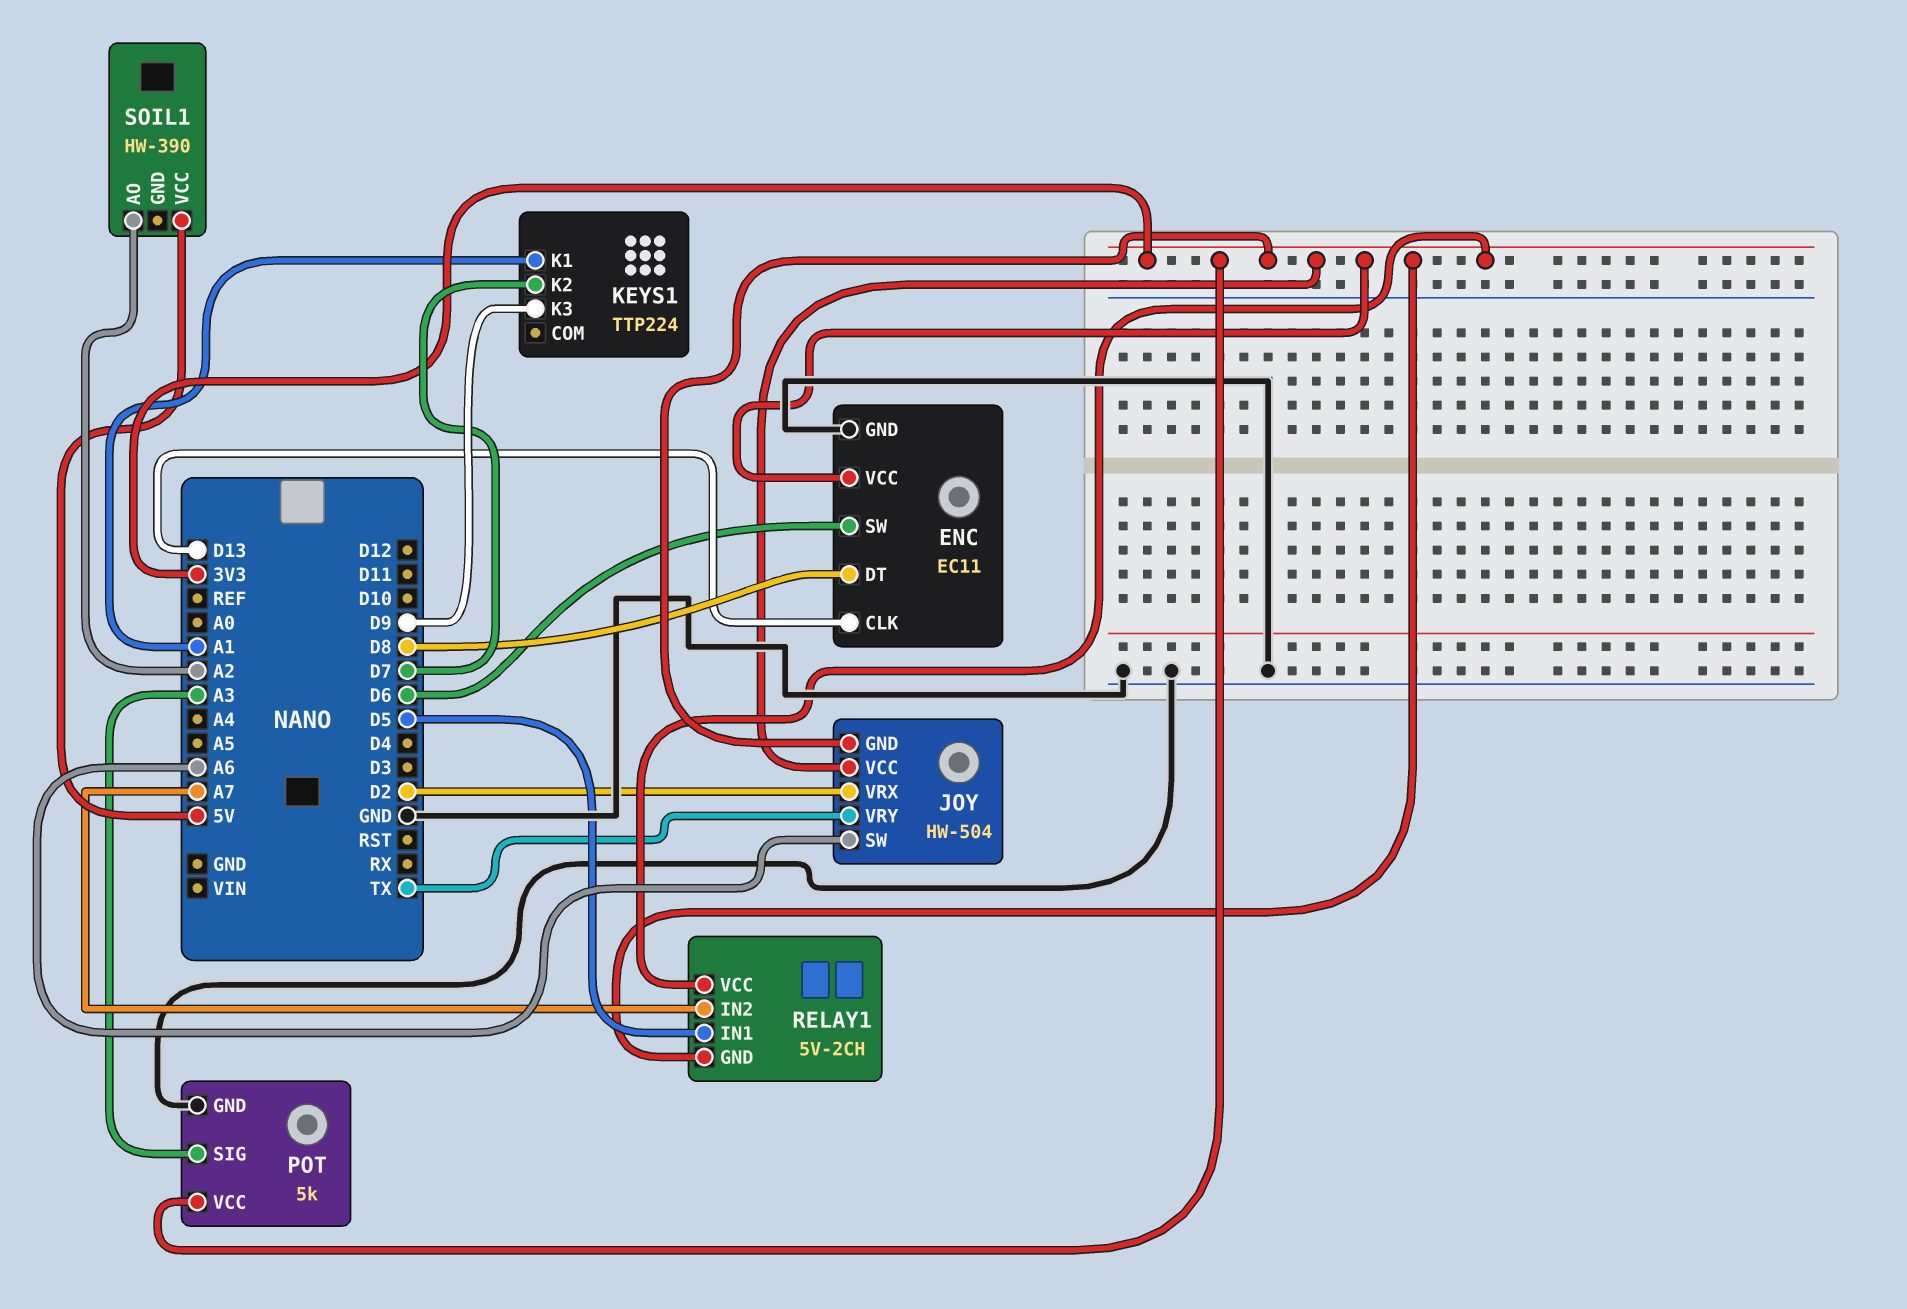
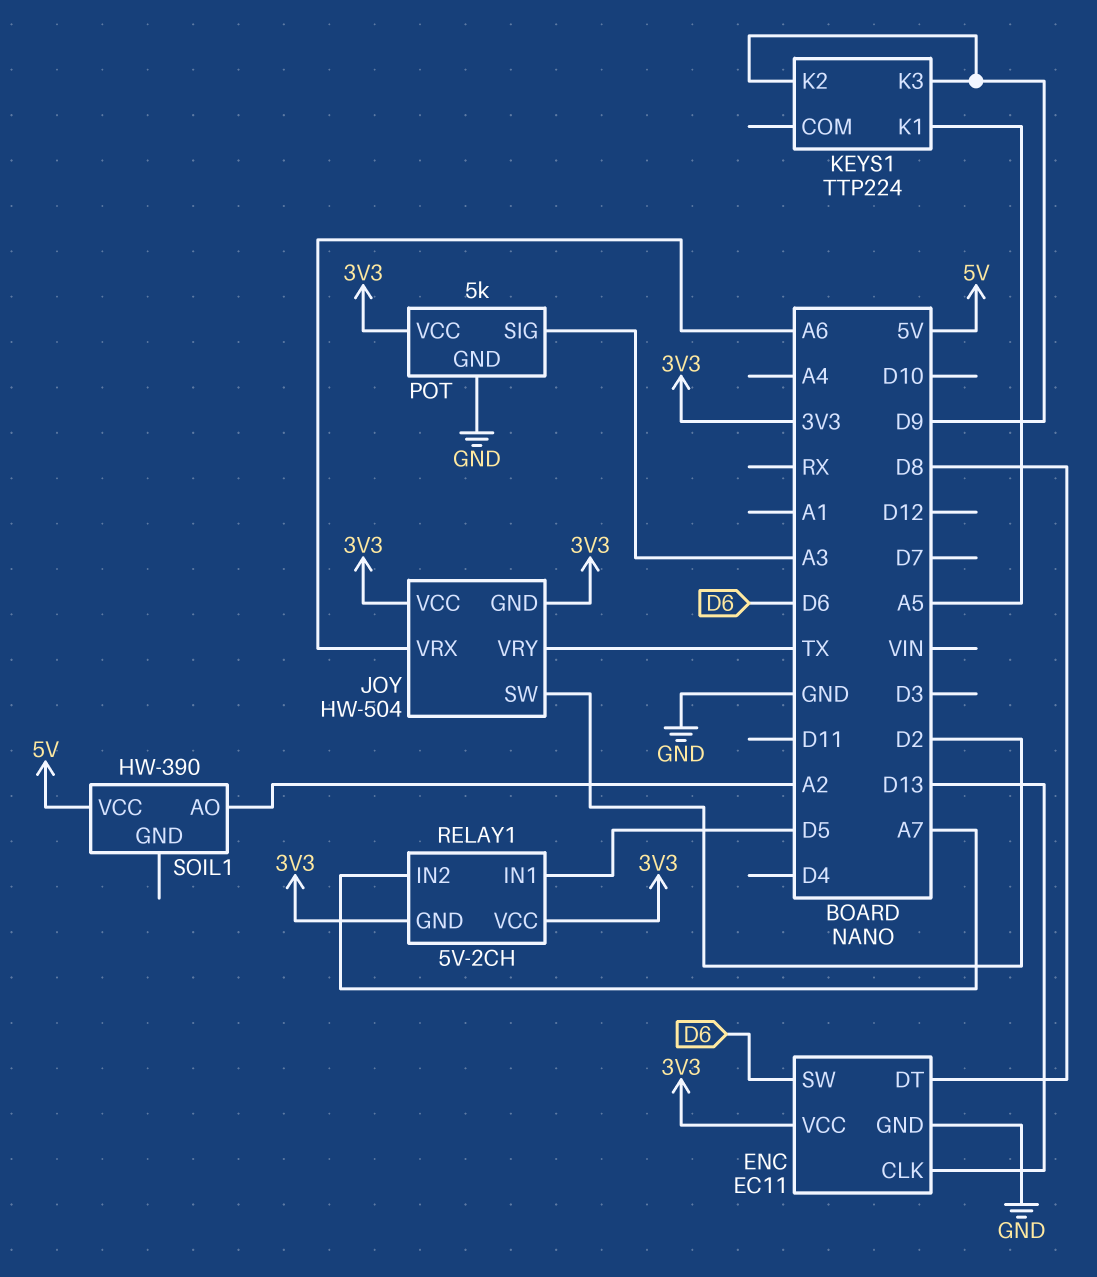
JOY pin SW: A6 -> D2
JOY pin VRX: D2 -> A6
KEYS1 pin K1: A1 -> A5
KEYS1 pin K2: D7 -> D9

